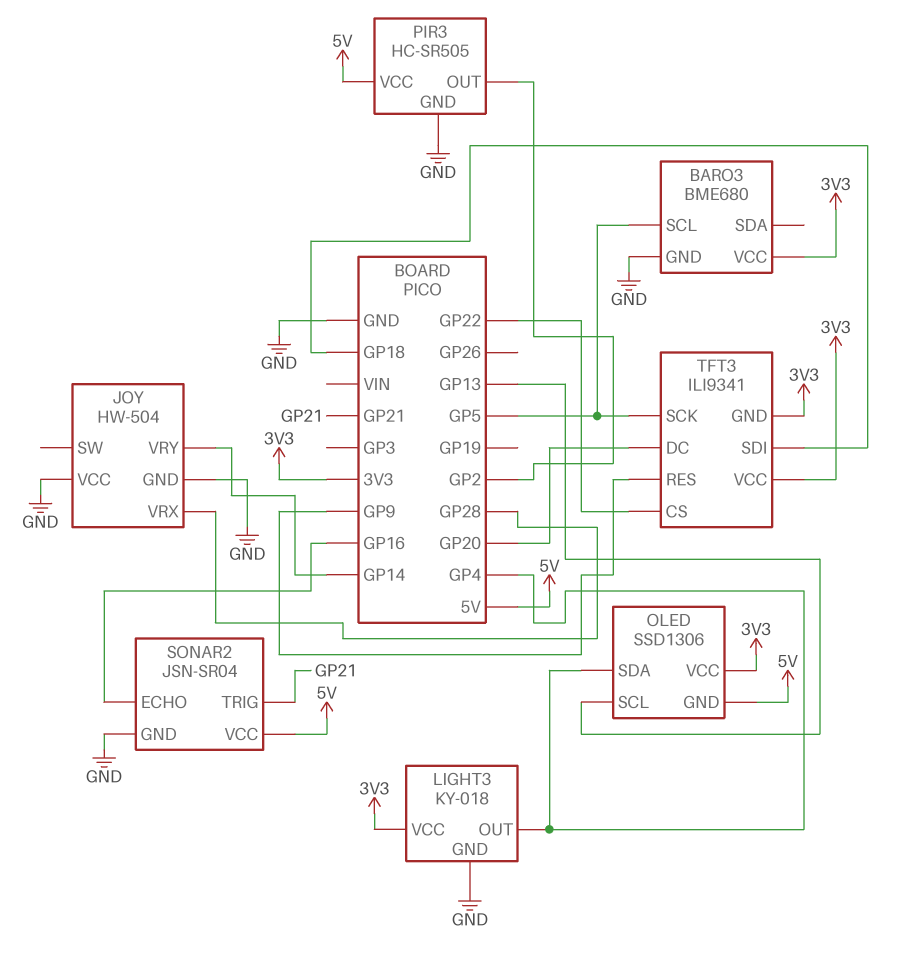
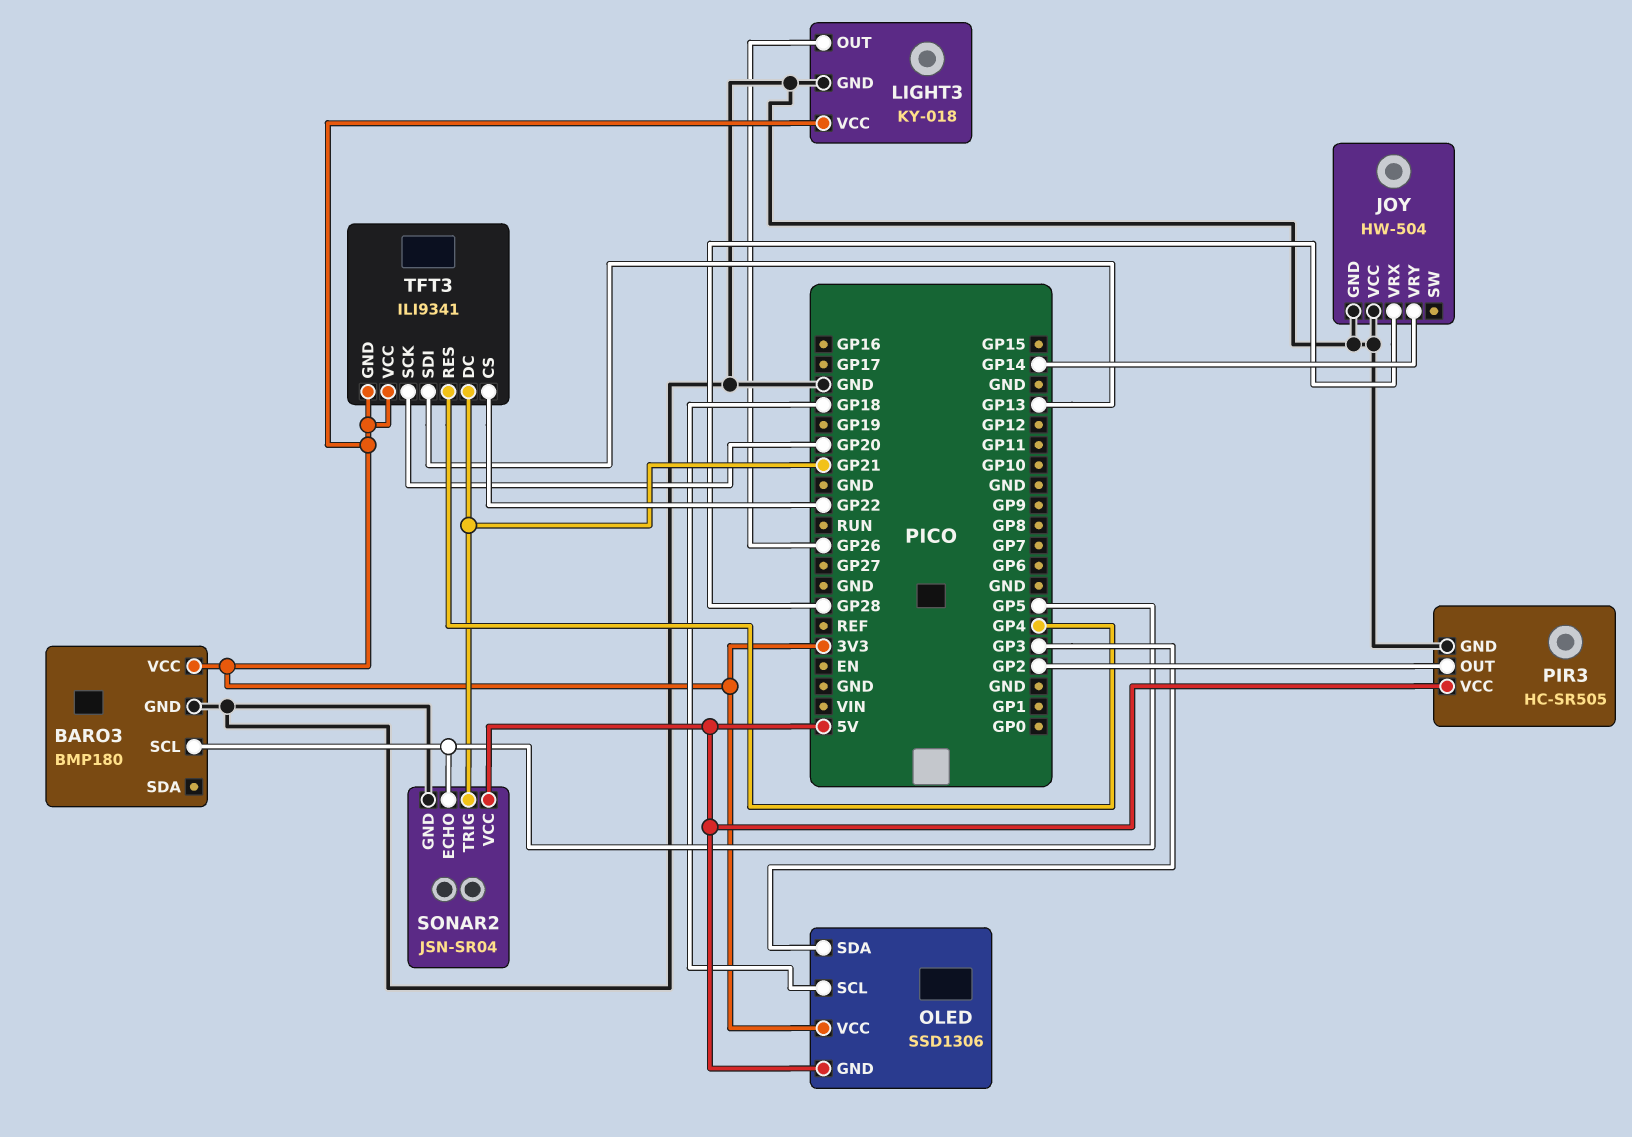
BARO3: BME680 -> BMP180
LIGHT3 pin OUT: GP4 -> GP26
OLED pin SCL: GP13 -> GP18
OLED pin SDA: GP4 -> GP3
SONAR2 pin ECHO: GP16 -> GP5
TFT3 pin DC: GP20 -> GP21
TFT3 pin RES: GP9 -> GP4
TFT3 pin SCK: GP5 -> GP20
TFT3 pin SDI: GP18 -> GP13

